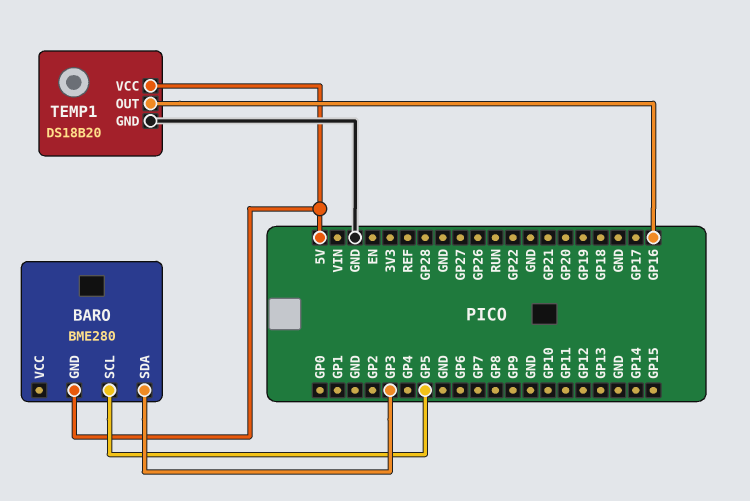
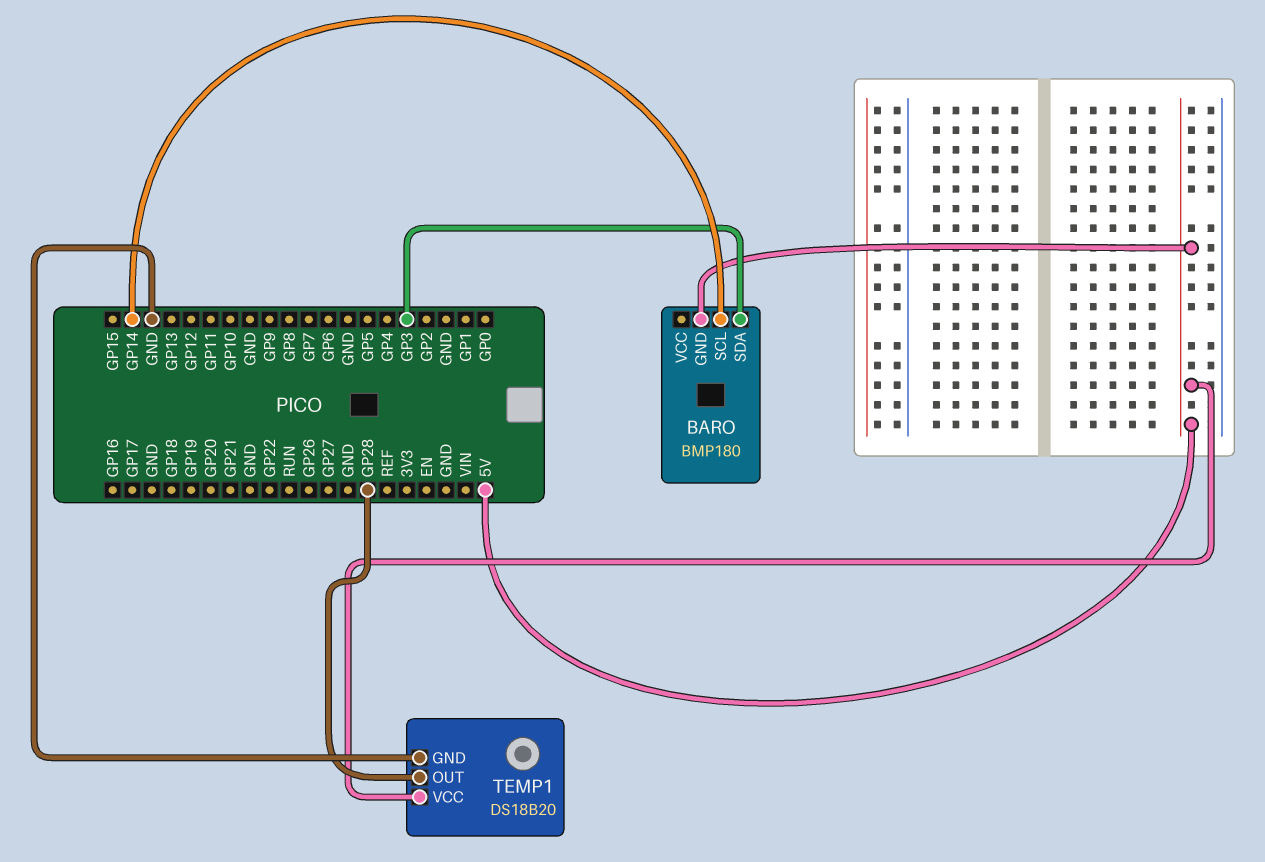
BARO: BME280 -> BMP180
BARO pin SCL: GP5 -> GP14
TEMP1 pin OUT: GP16 -> GP28

